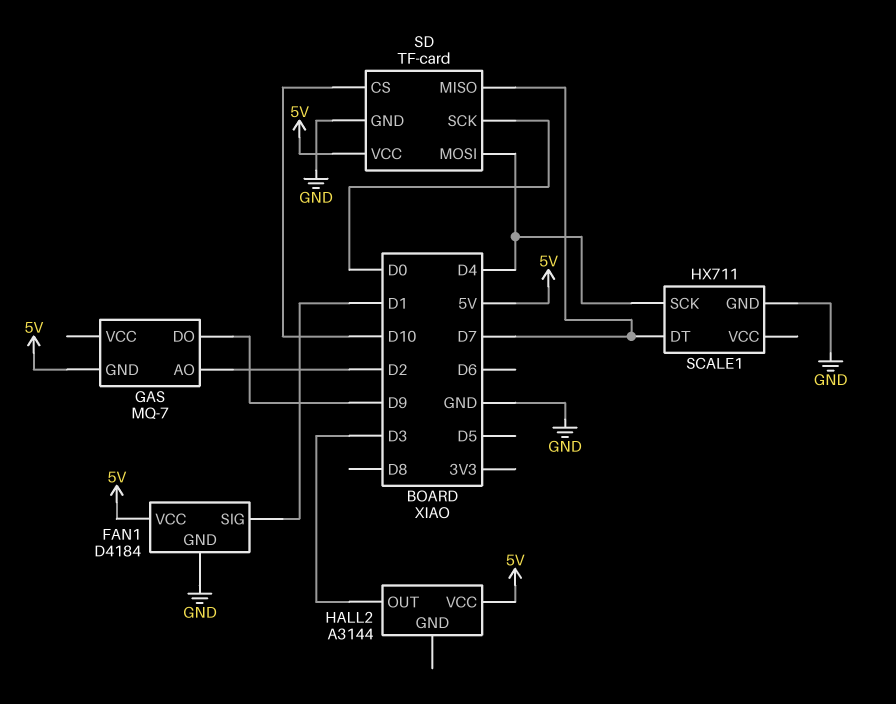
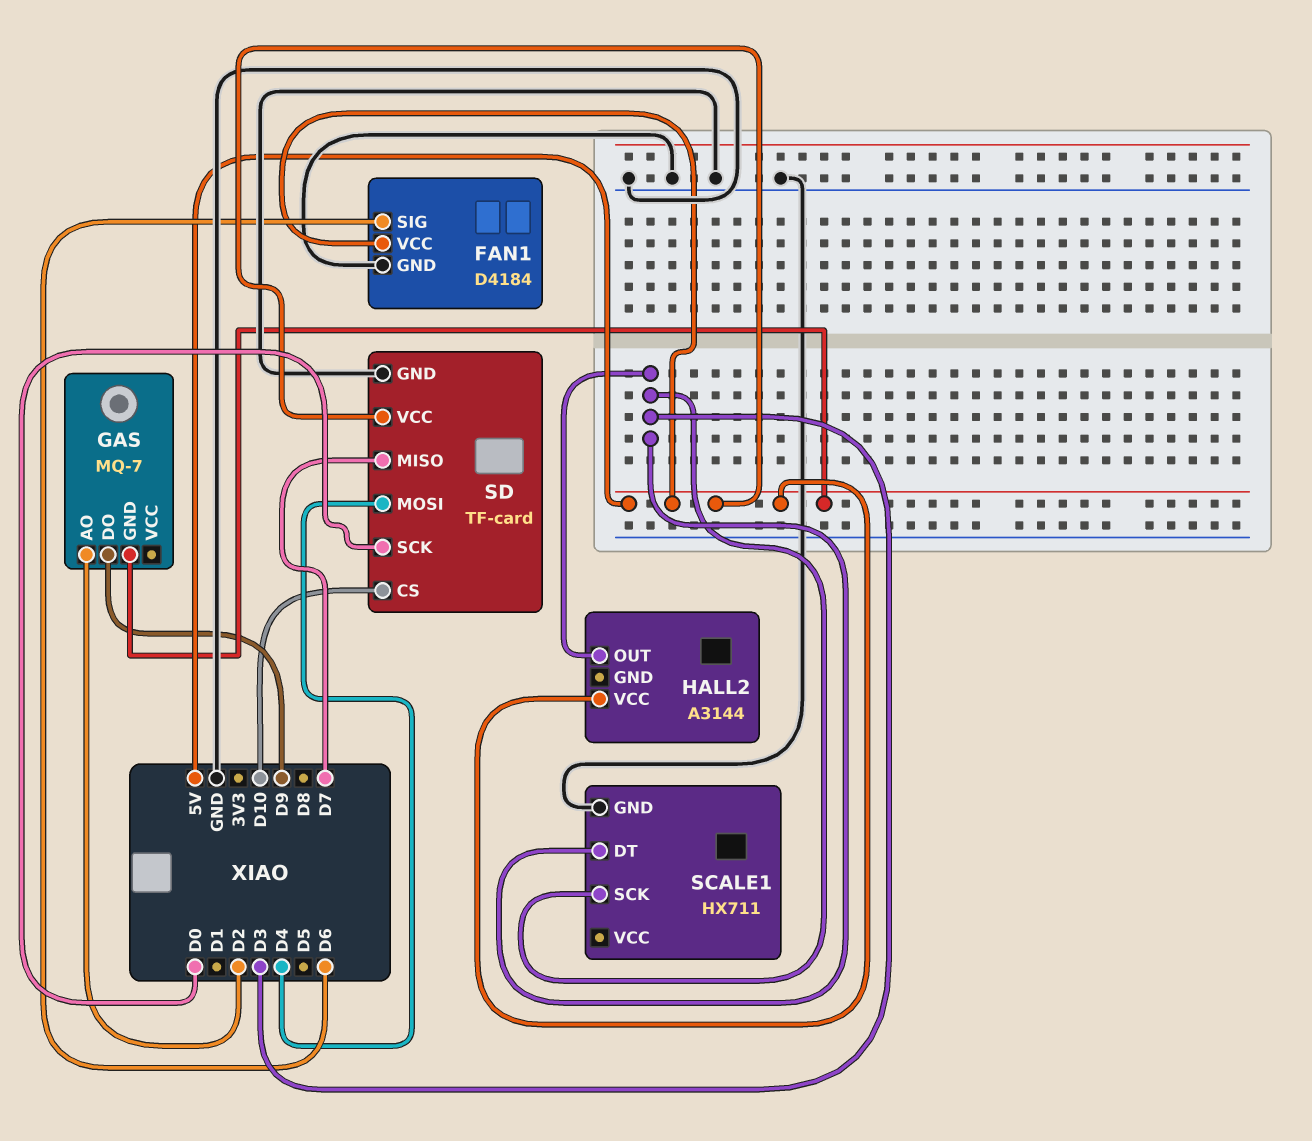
FAN1 pin SIG: D1 -> D6
SCALE1 pin DT: D7 -> D3
SCALE1 pin SCK: D4 -> D3

